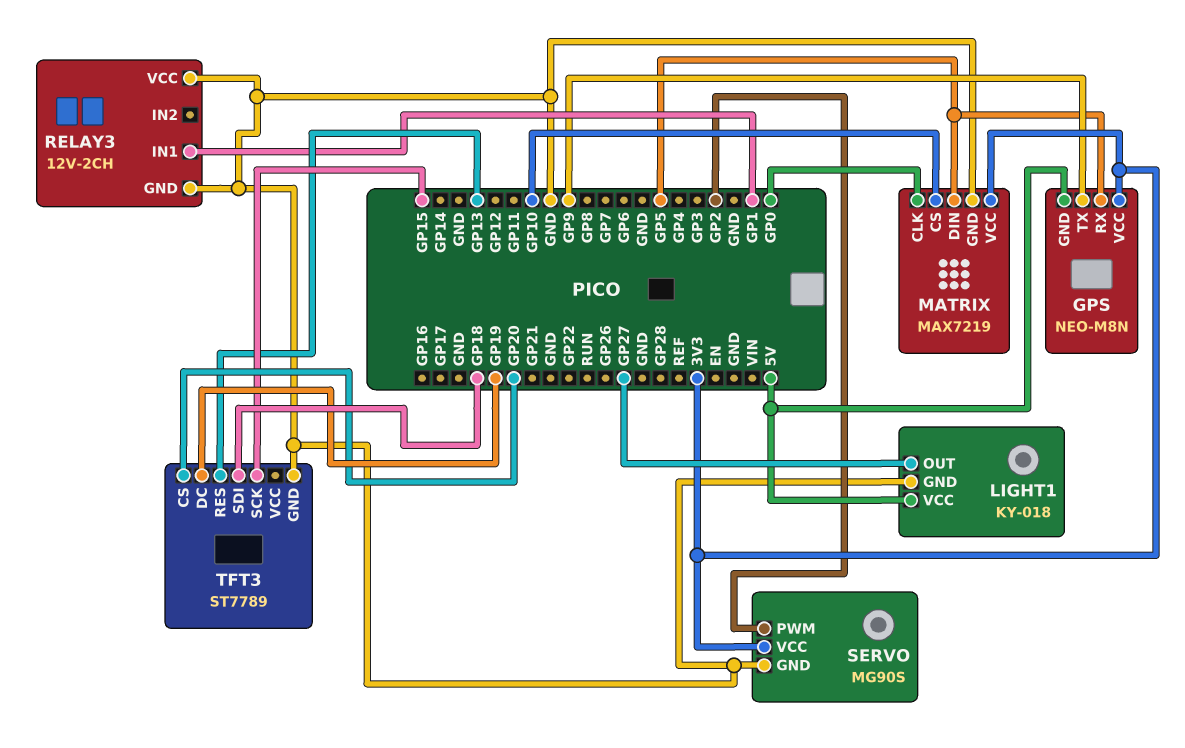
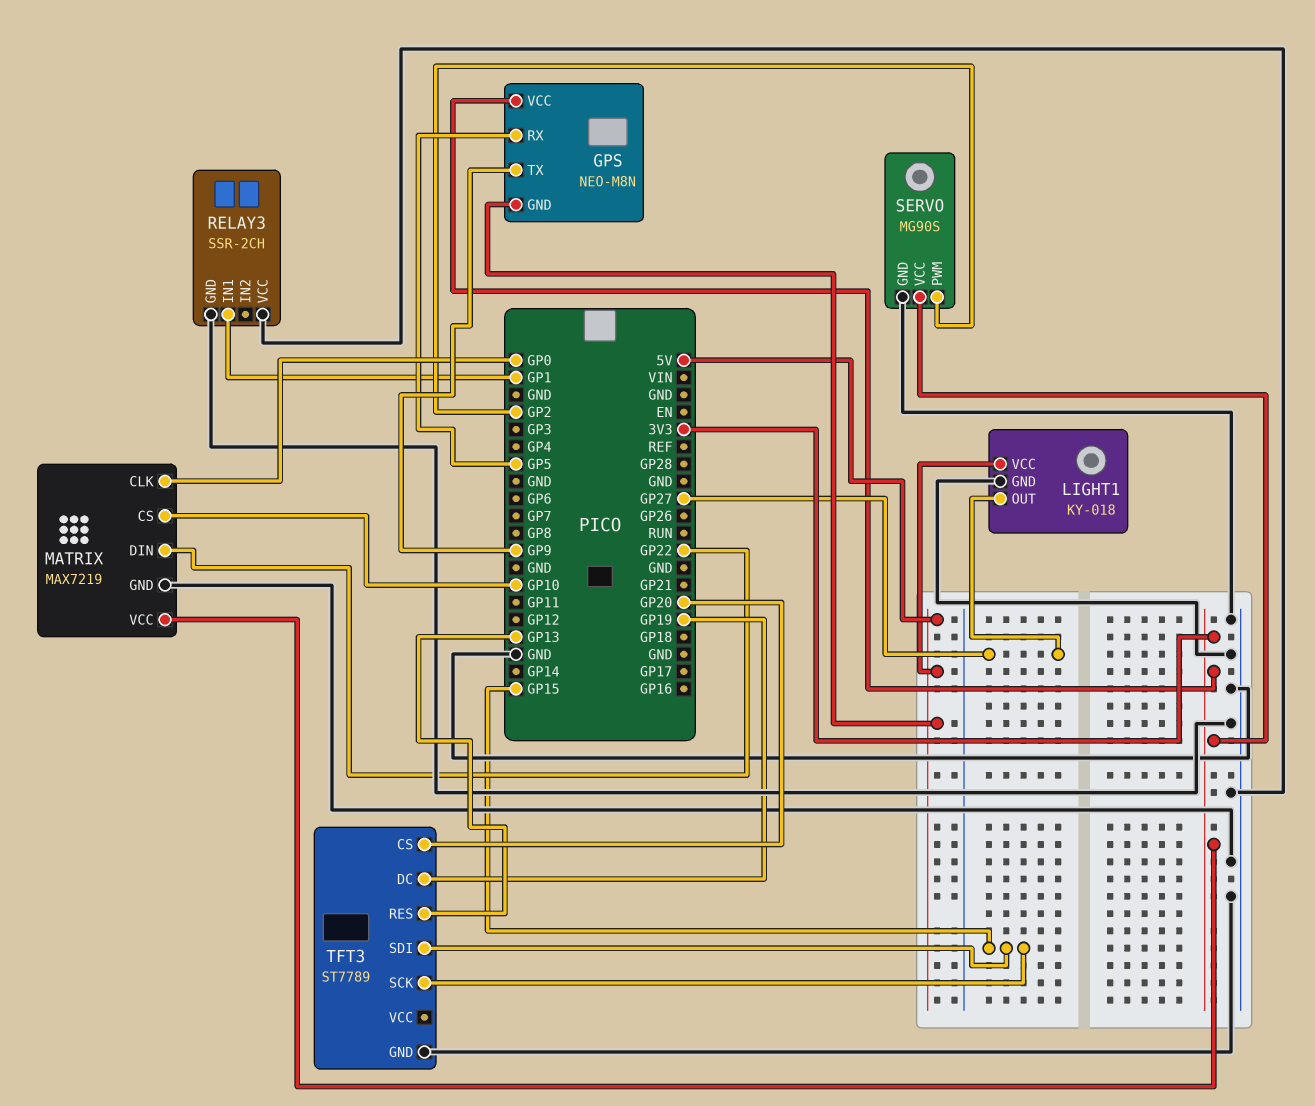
MATRIX pin DIN: GP5 -> GP22
RELAY3: 12V-2CH -> SSR-2CH
TFT3 pin SDI: GP18 -> GP15

